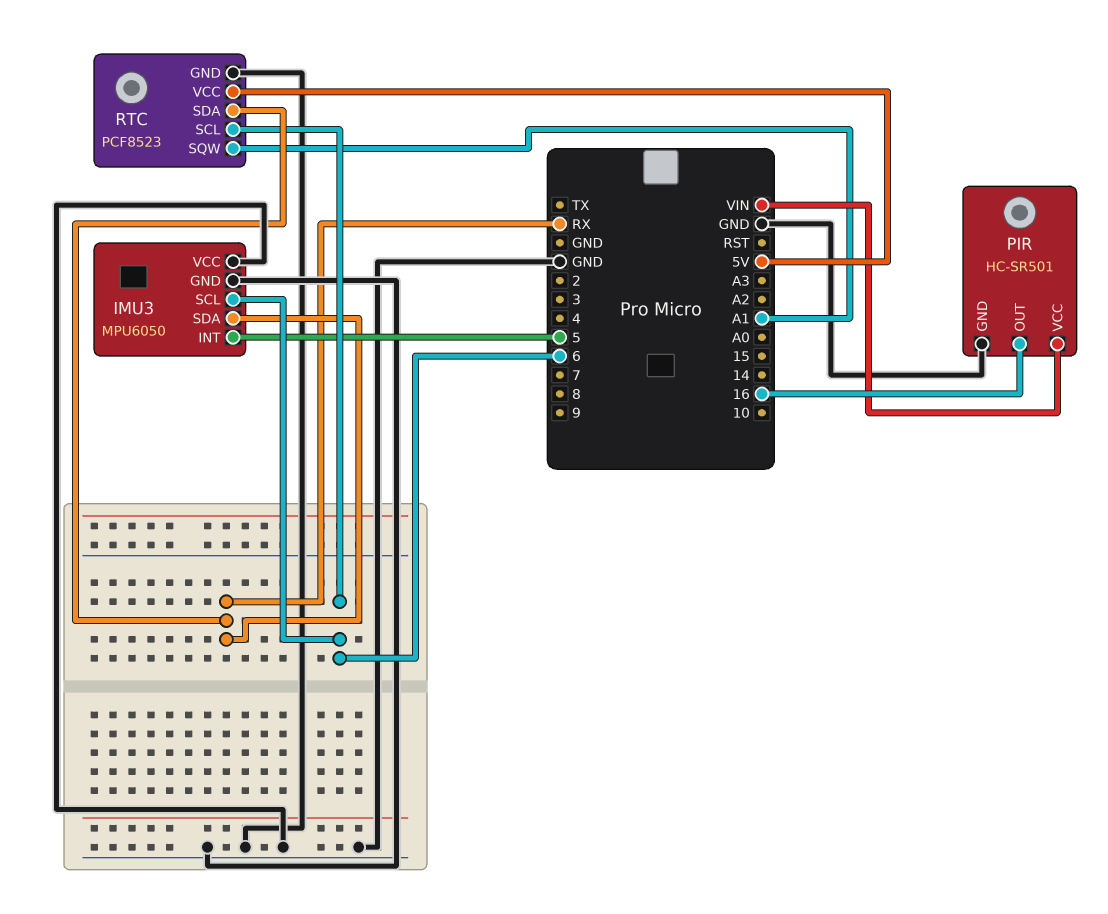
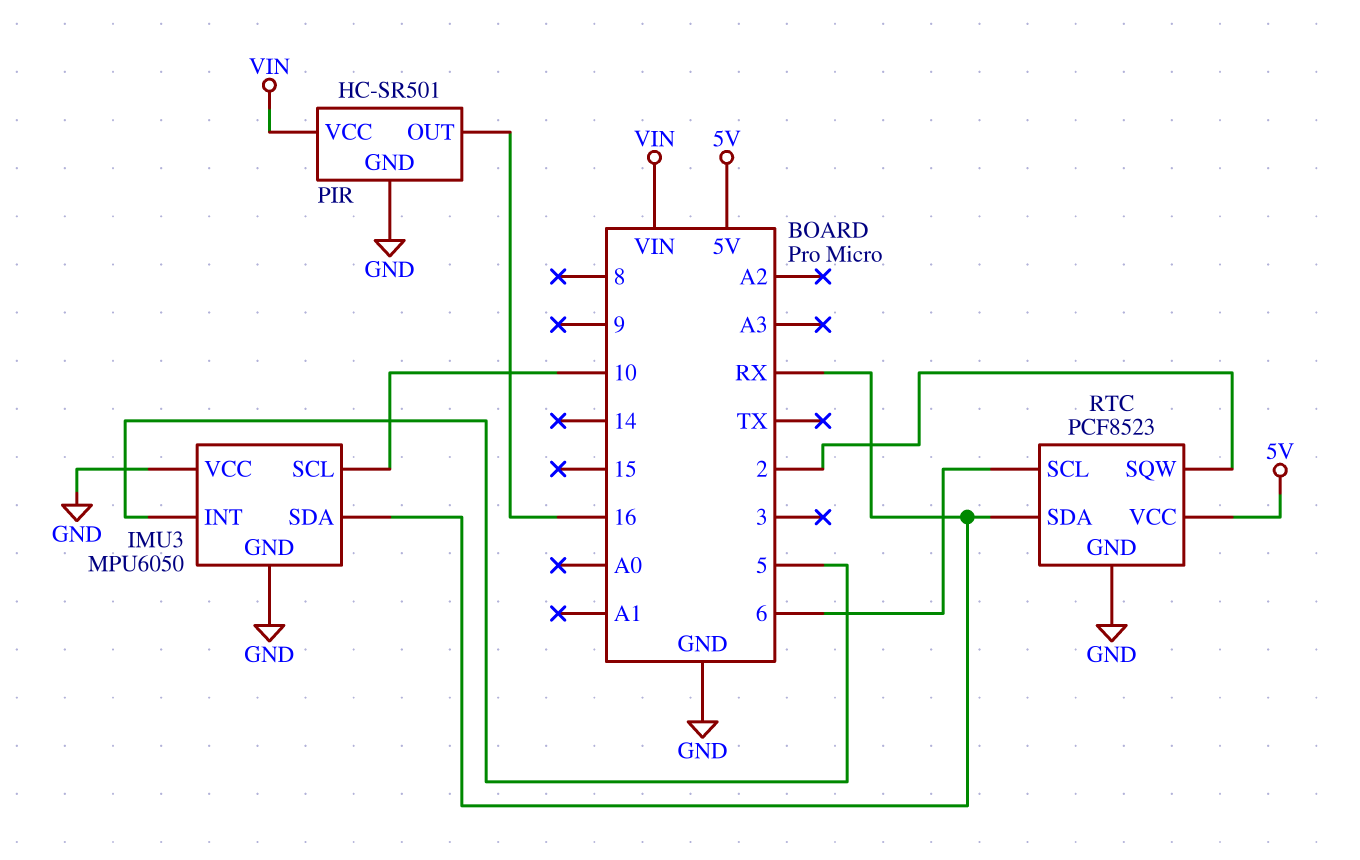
IMU3 pin SCL: 6 -> 10
RTC pin SQW: A1 -> 2

